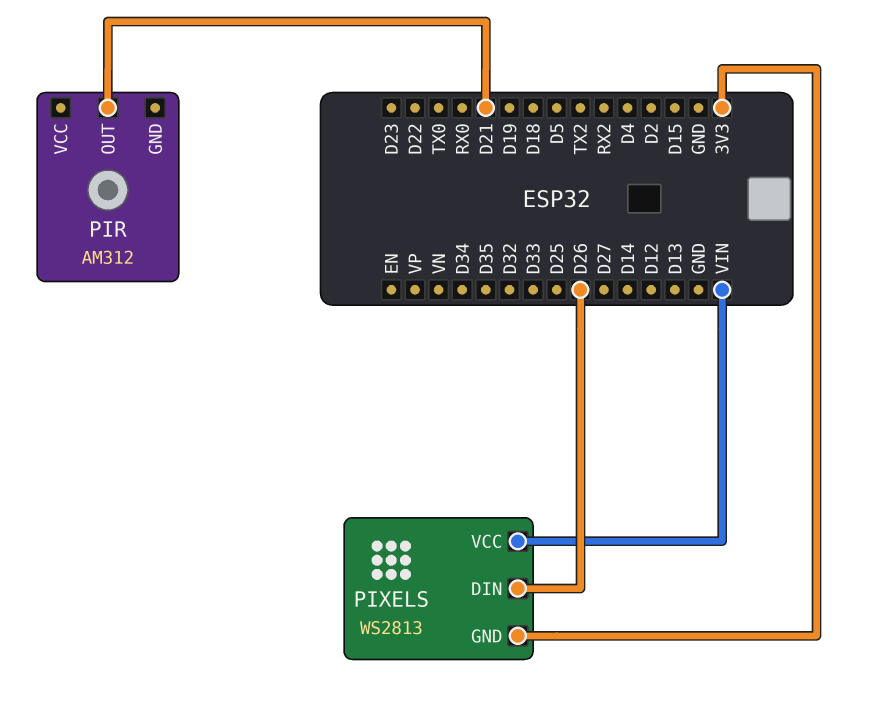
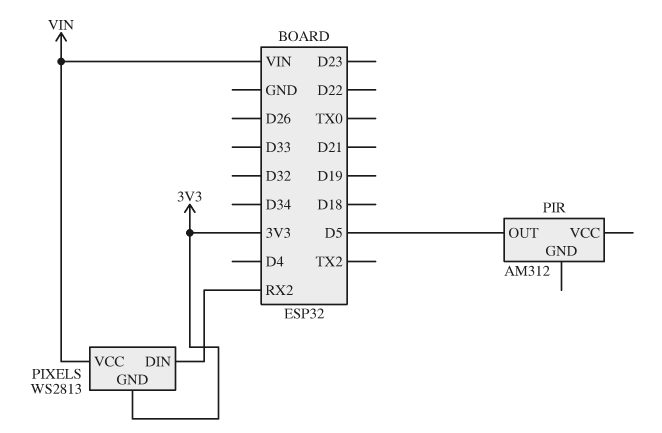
PIR pin OUT: D21 -> D5
PIXELS pin DIN: D26 -> RX2

